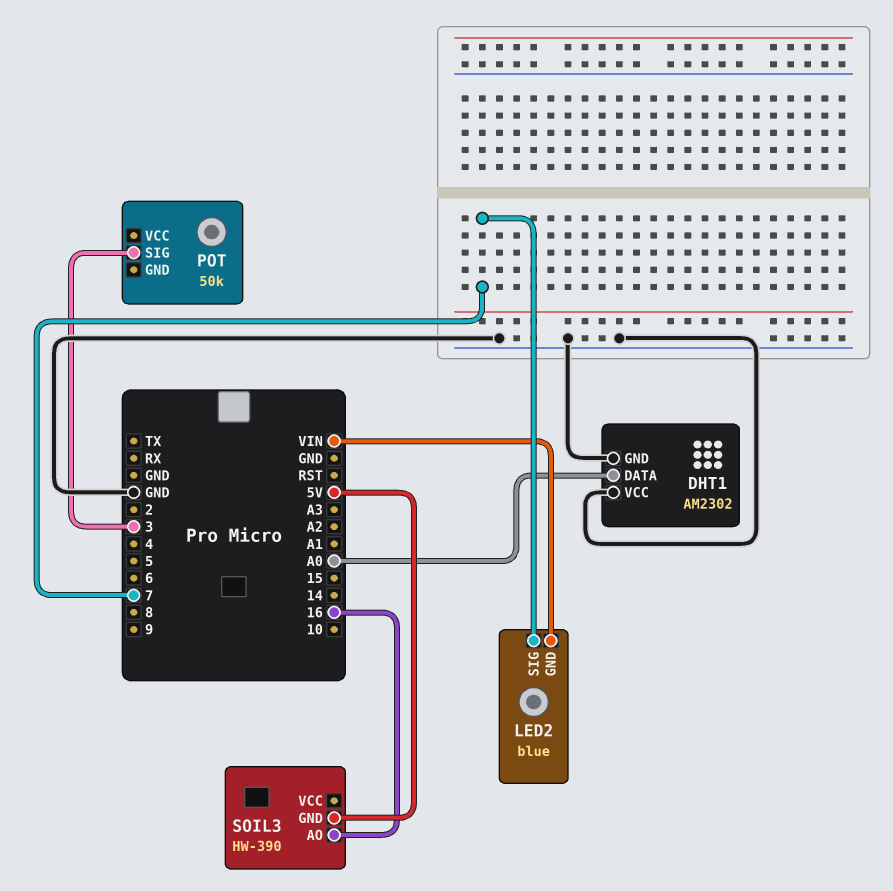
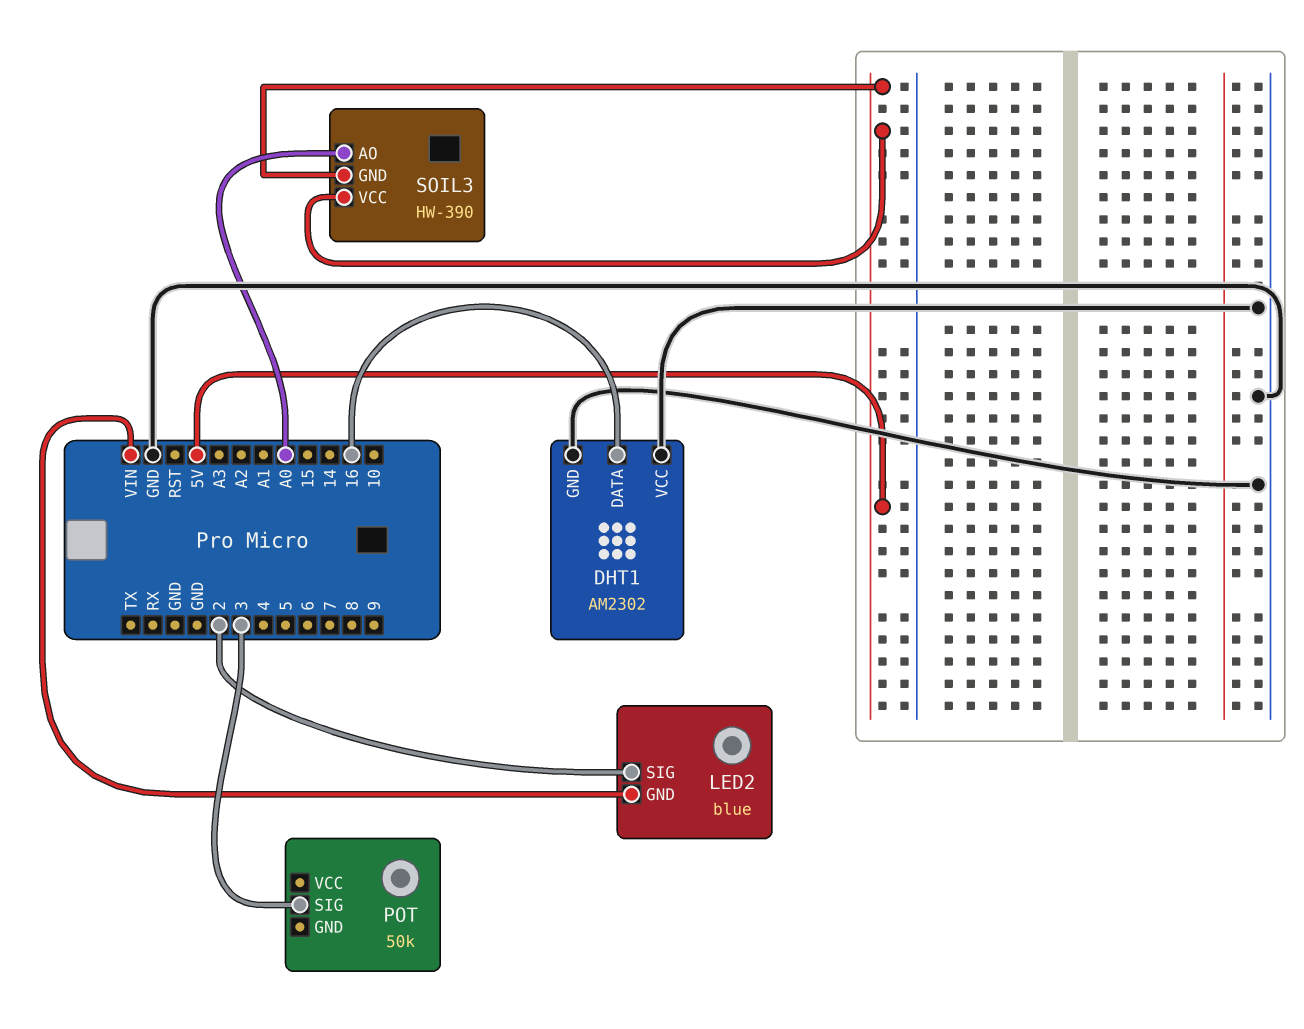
DHT1 pin DATA: A0 -> 16
LED2 pin SIG: 7 -> 2
SOIL3 pin AO: 16 -> A0
SOIL3 pin VCC: none -> 5V

